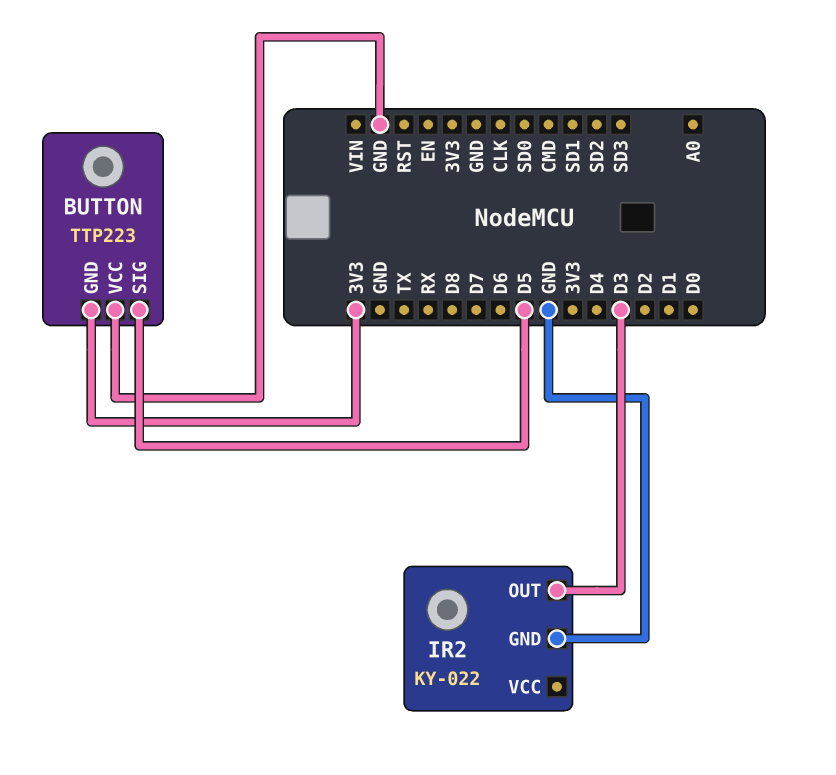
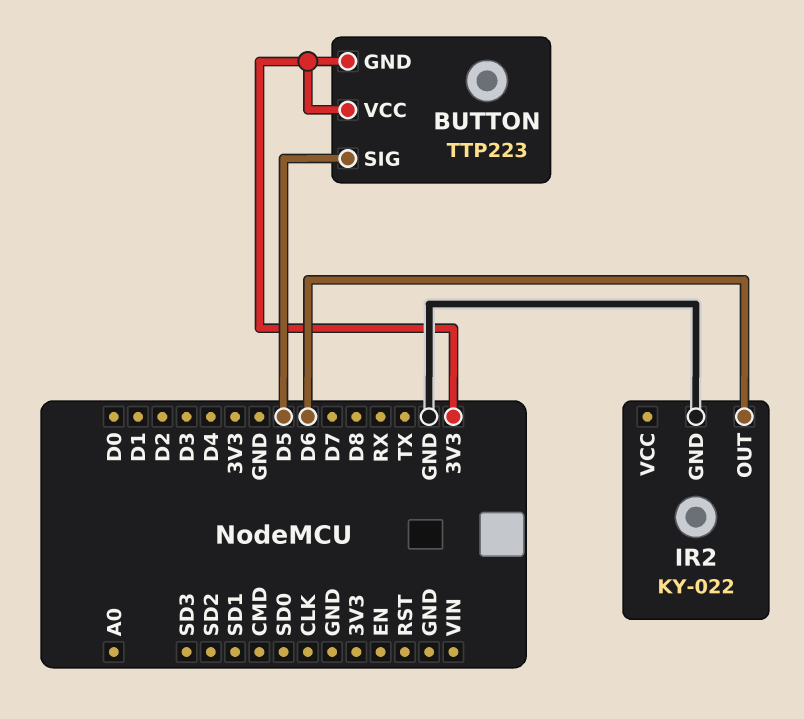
BUTTON pin VCC: GND -> 3V3
IR2 pin OUT: D3 -> D6

